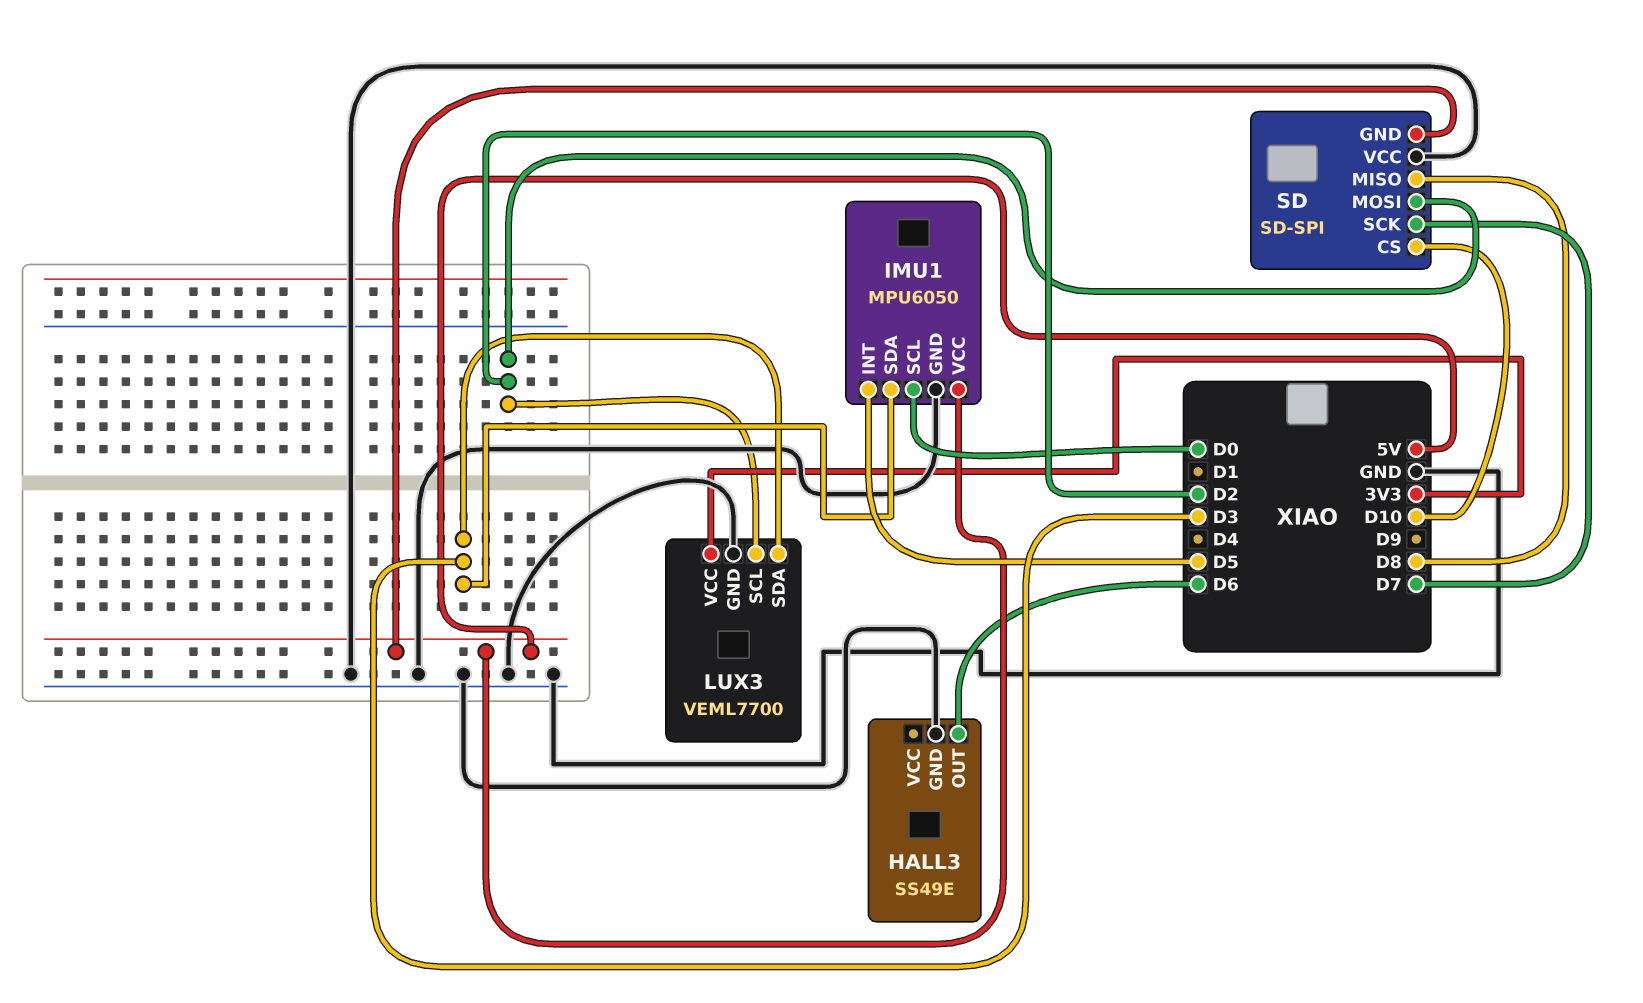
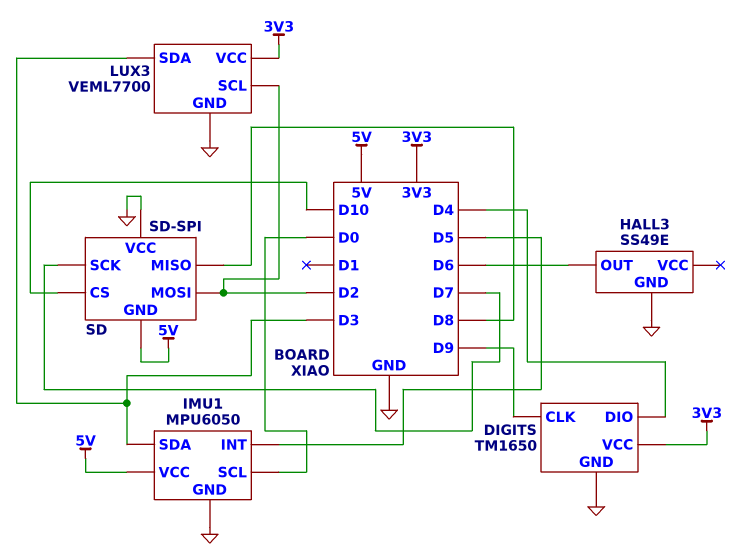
DIGITS: none -> TM1650
DIGITS pin CLK: none -> D9
DIGITS pin DIO: none -> D4
DIGITS pin GND: none -> GND
DIGITS pin VCC: none -> 3V3

